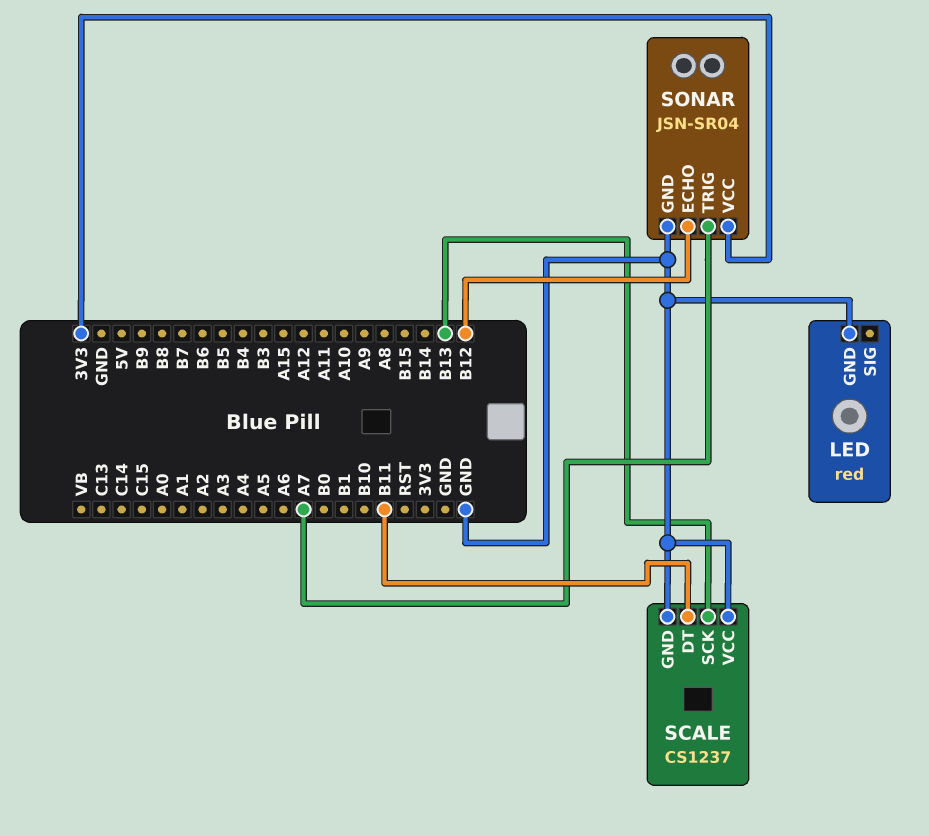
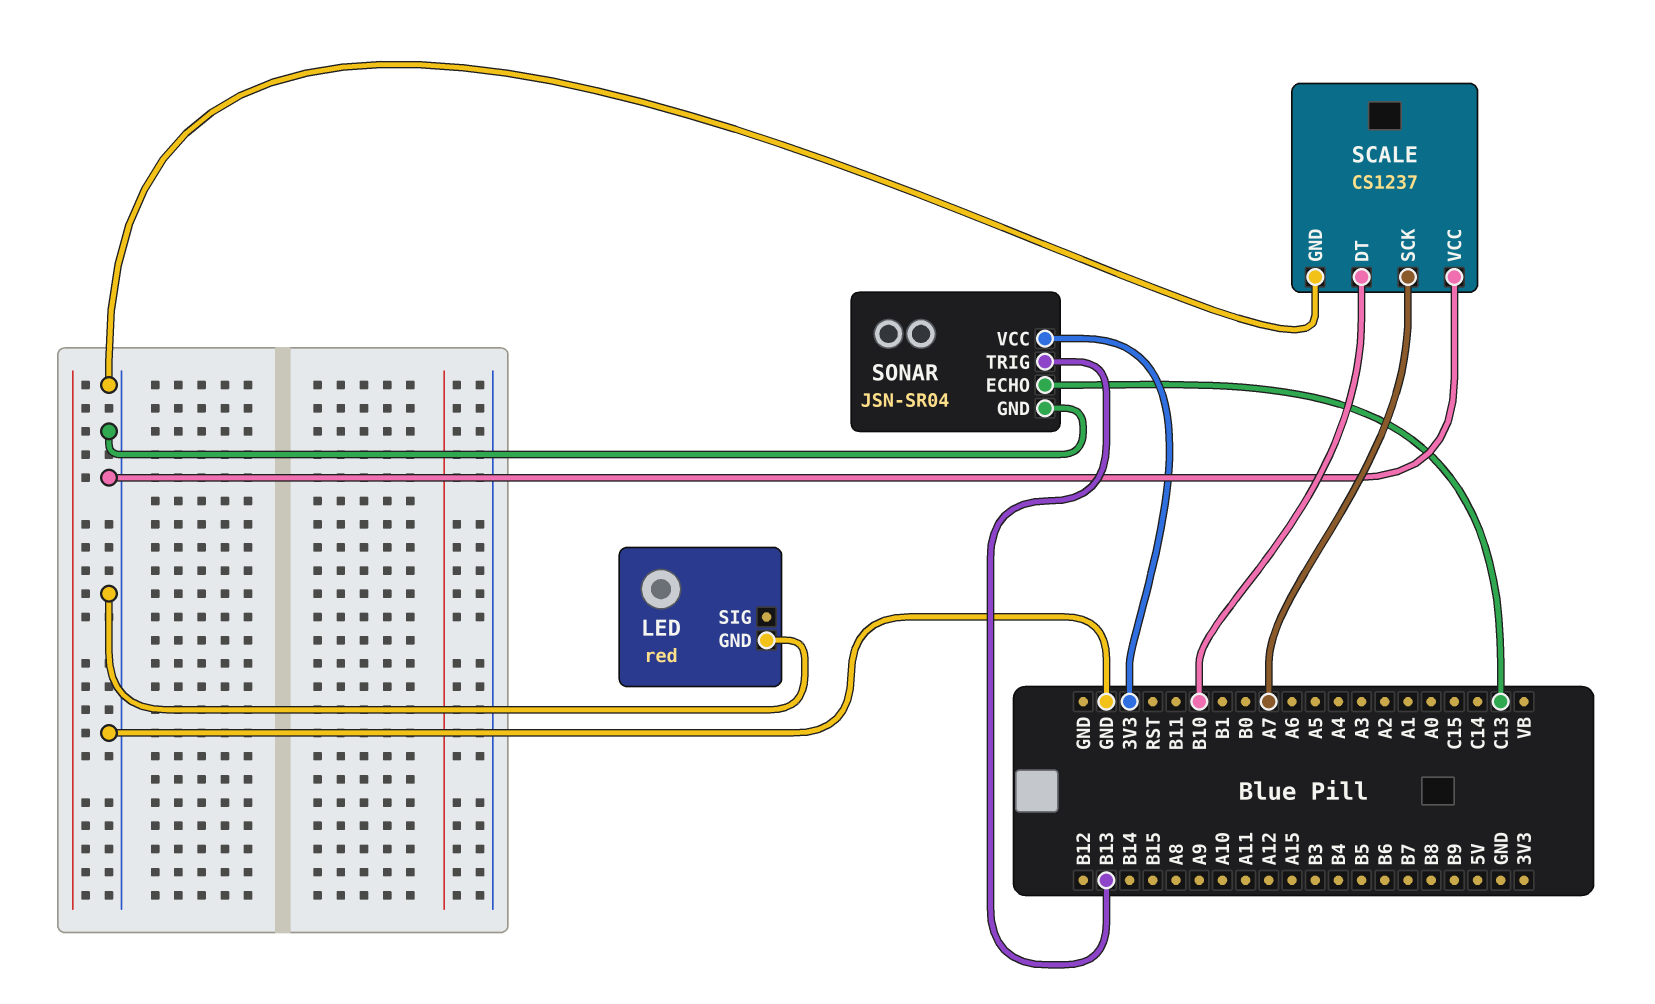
SCALE pin DT: B11 -> B10
SCALE pin SCK: B13 -> A7
SONAR pin ECHO: B12 -> C13
SONAR pin TRIG: A7 -> B13

